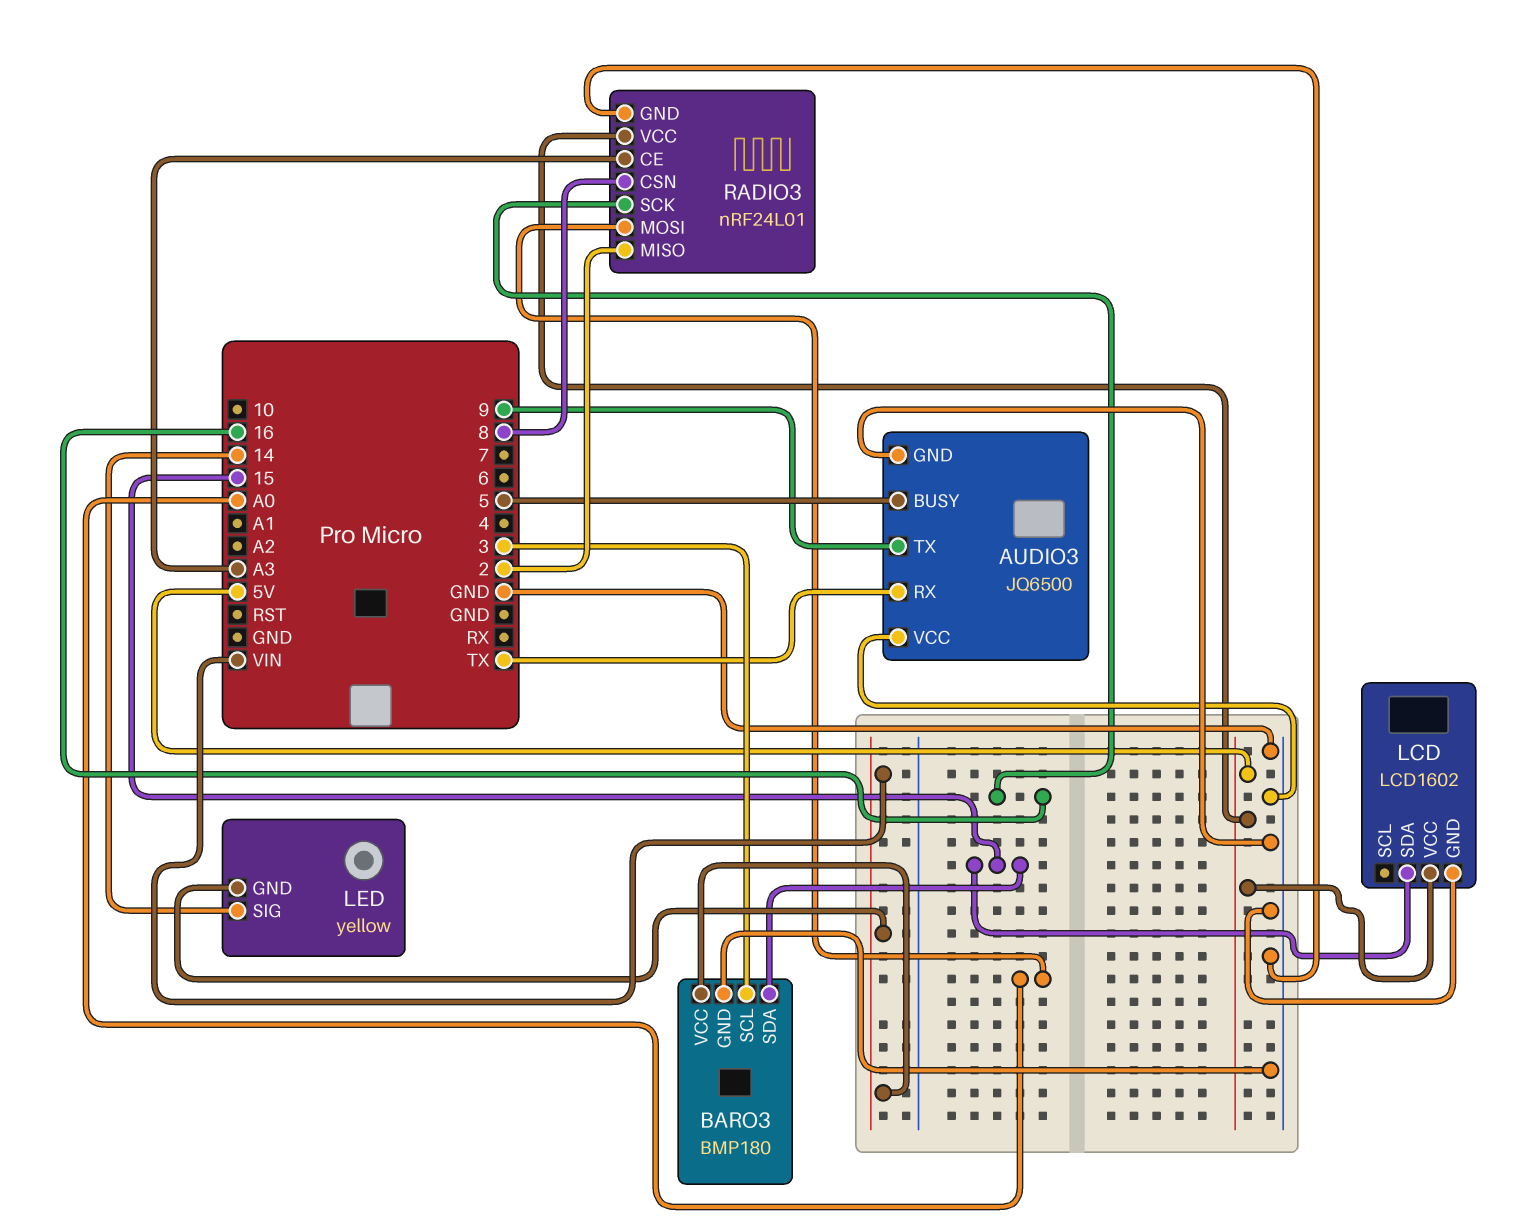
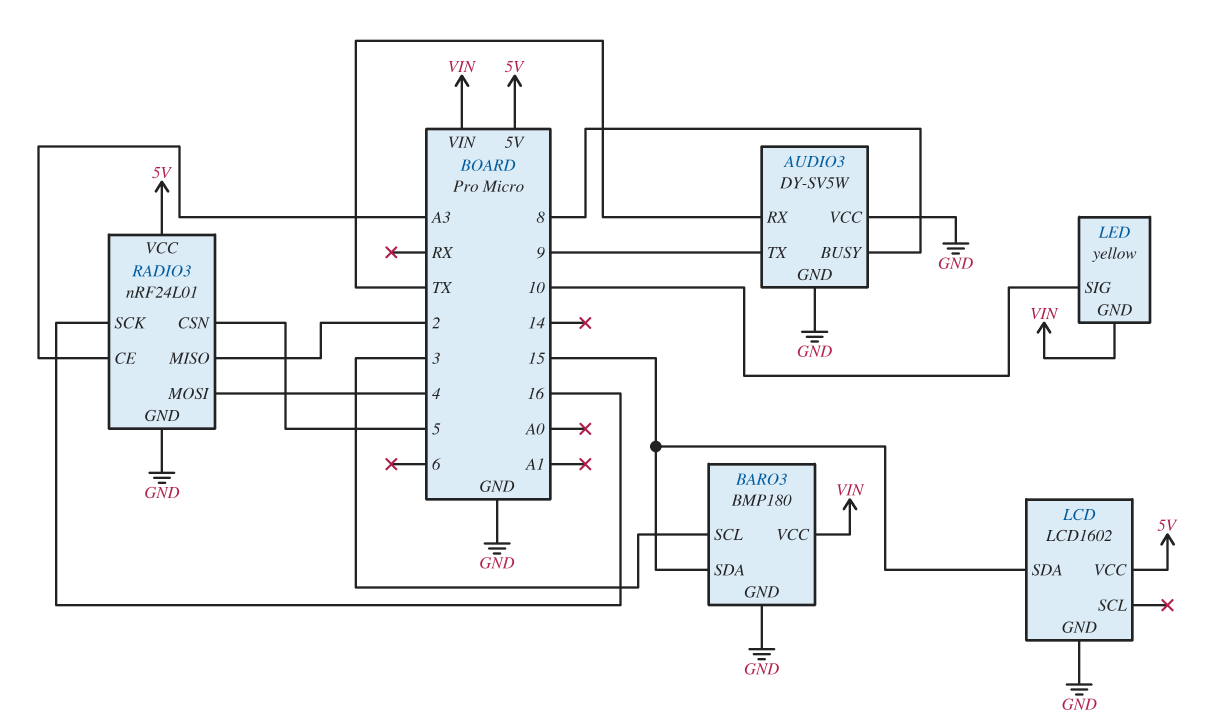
AUDIO3: JQ6500 -> DY-SV5W
AUDIO3 pin BUSY: 5 -> 8
LED pin SIG: 14 -> 10
RADIO3 pin CSN: 8 -> 5
RADIO3 pin MOSI: A0 -> 4

